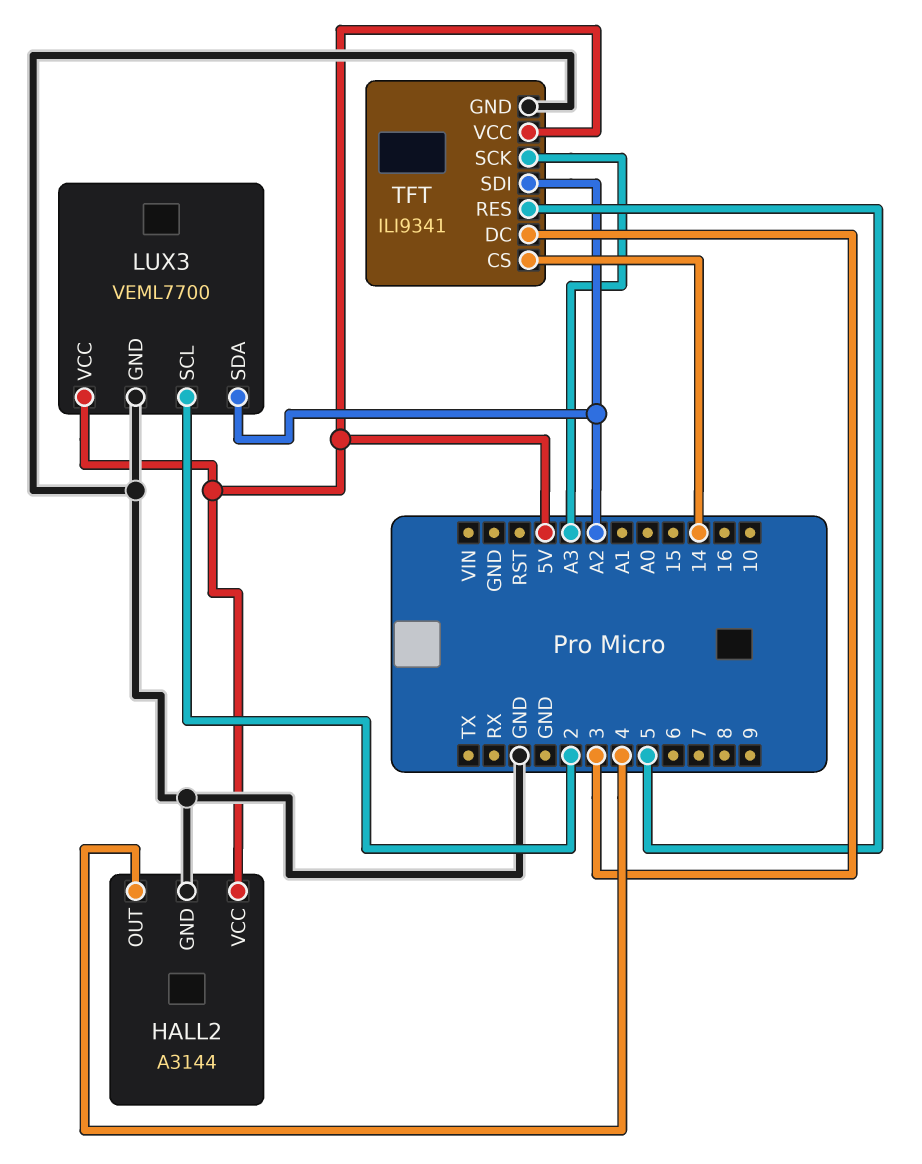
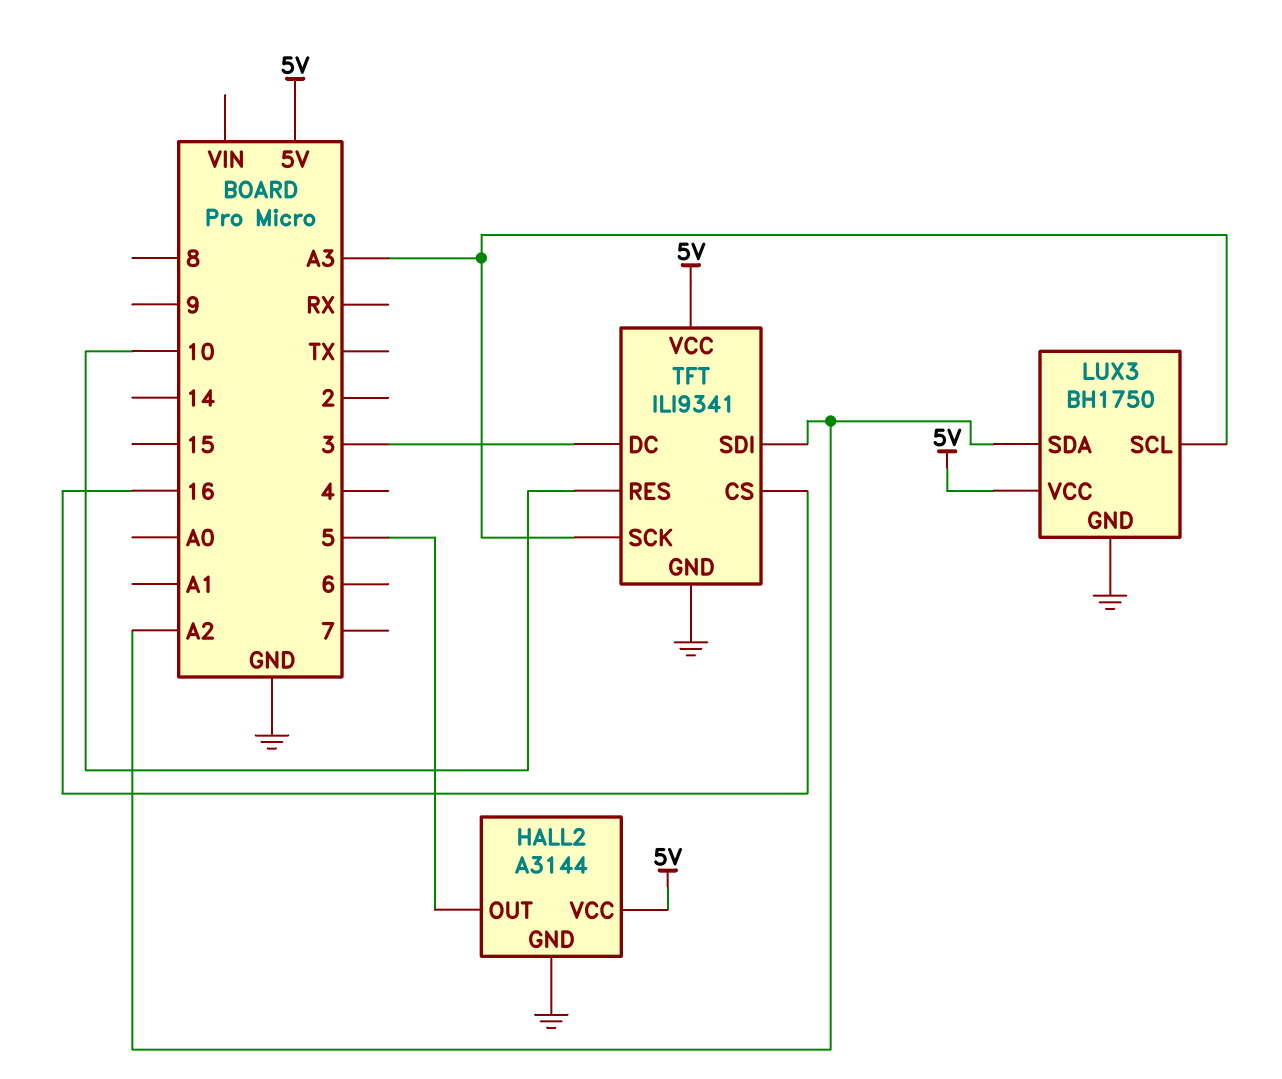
HALL2 pin OUT: 4 -> 5
LUX3: VEML7700 -> BH1750
LUX3 pin SCL: 2 -> A3
TFT pin CS: 14 -> 16
TFT pin RES: 5 -> 10

